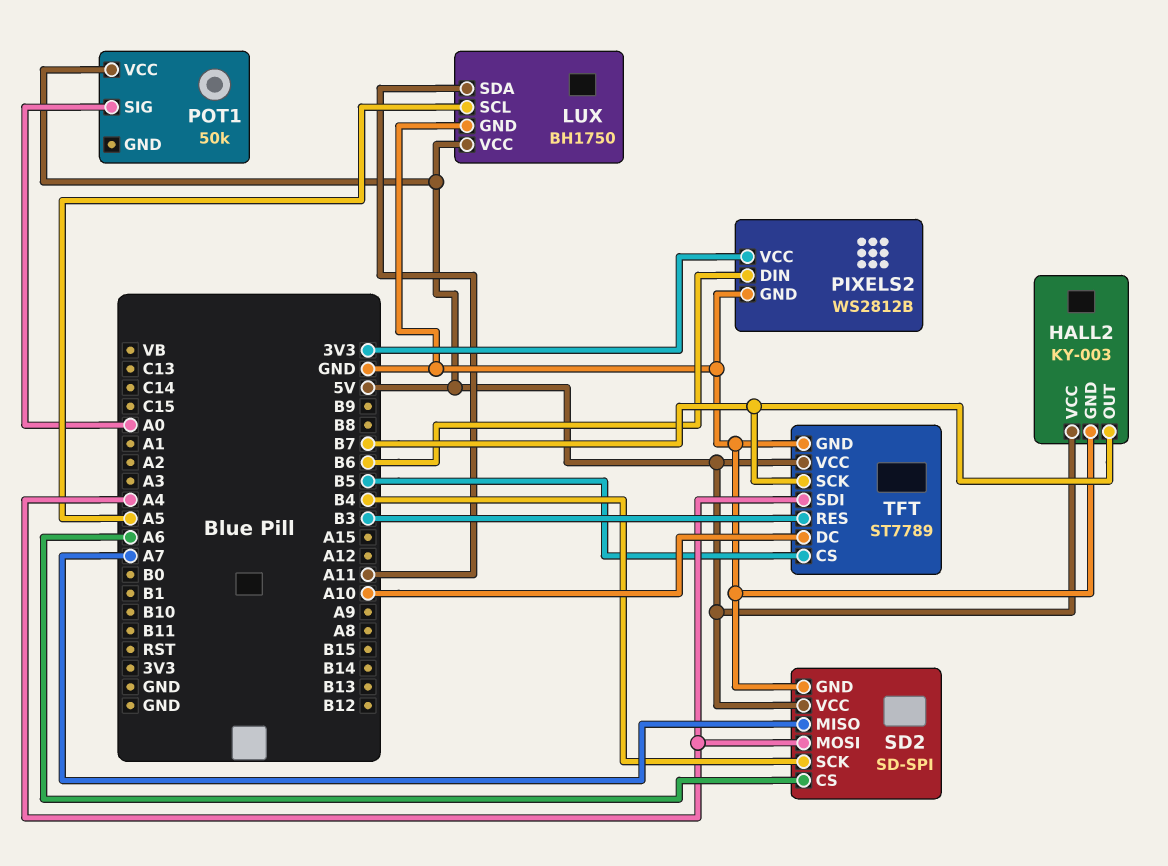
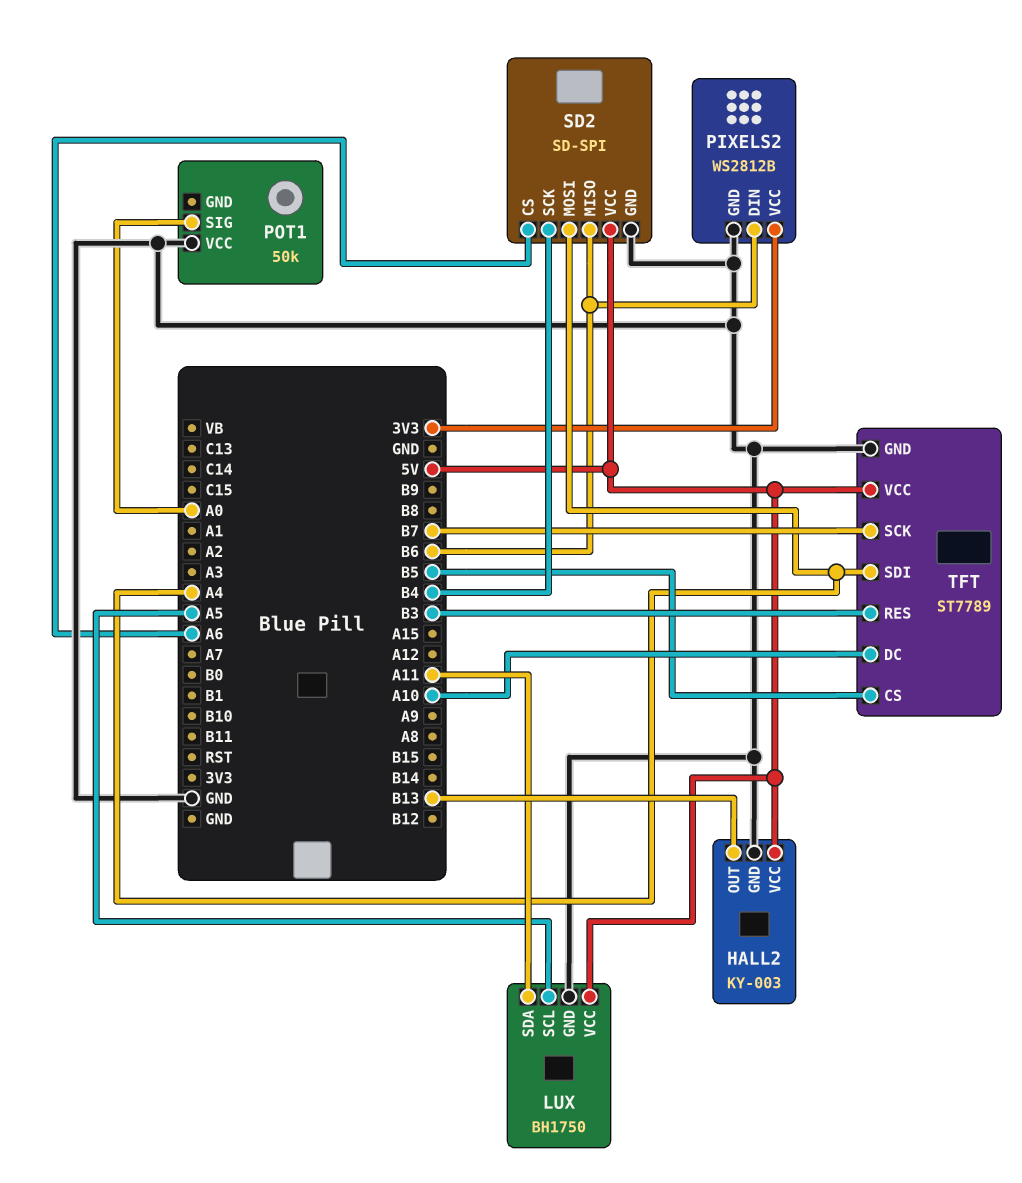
HALL2 pin OUT: B7 -> B13
POT1 pin VCC: 5V -> GND
SD2 pin MISO: A7 -> B6

